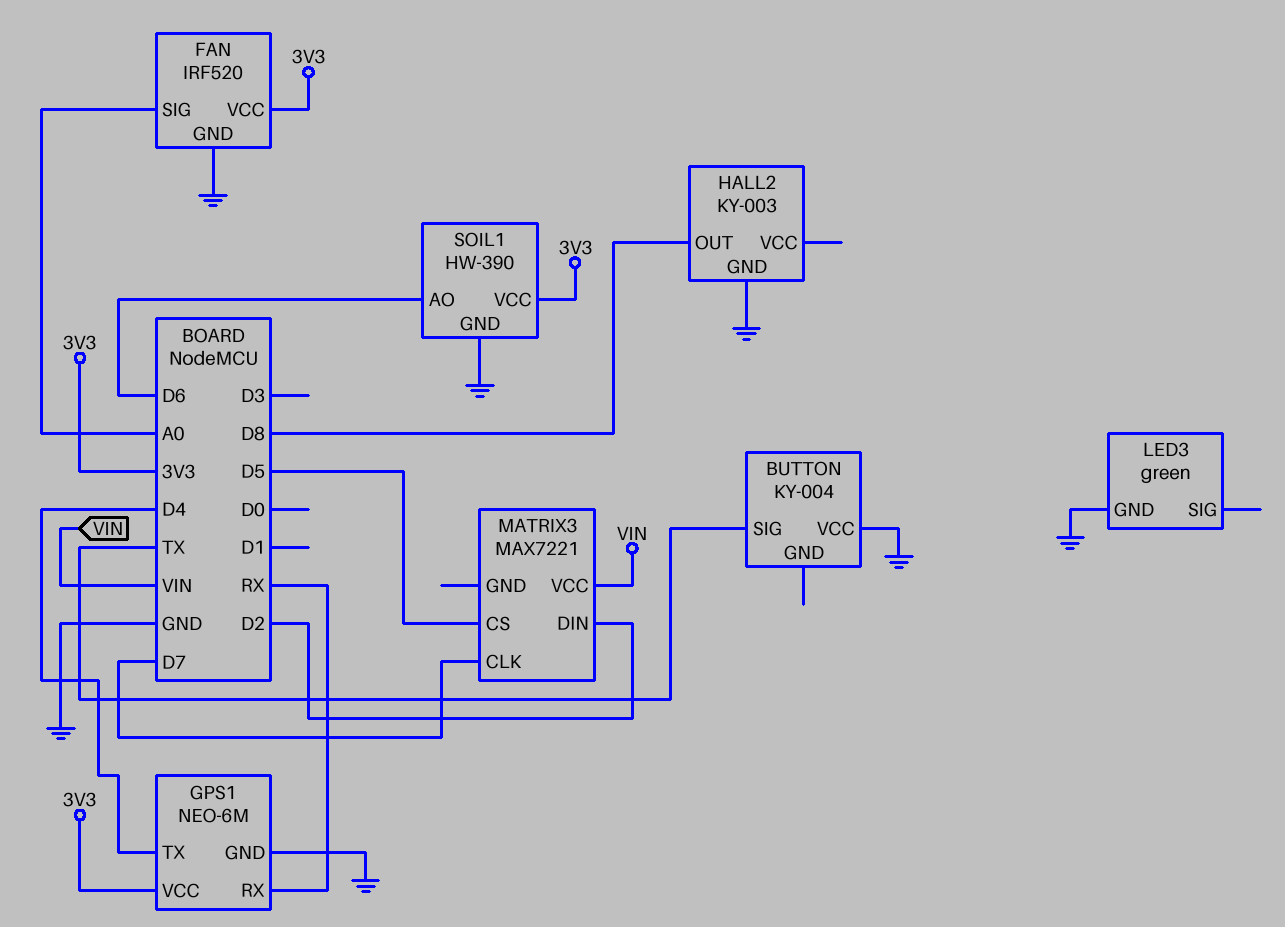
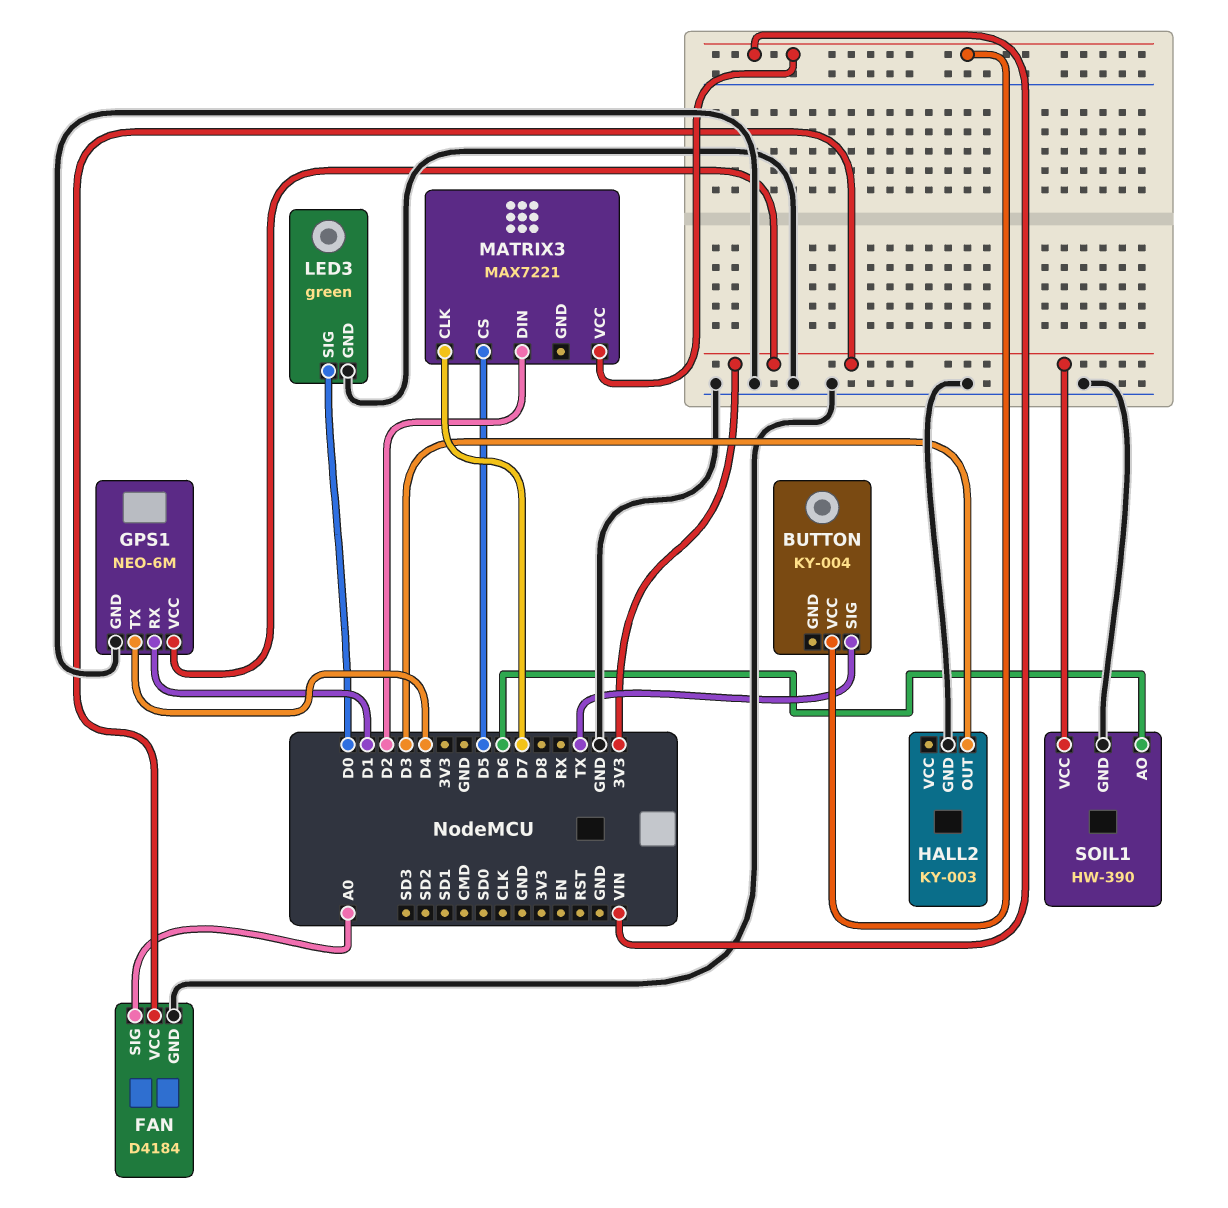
BUTTON pin VCC: GND -> VIN
FAN: IRF520 -> D4184
GPS1 pin RX: RX -> D1
HALL2 pin OUT: D8 -> D3
LED3 pin SIG: none -> D0

